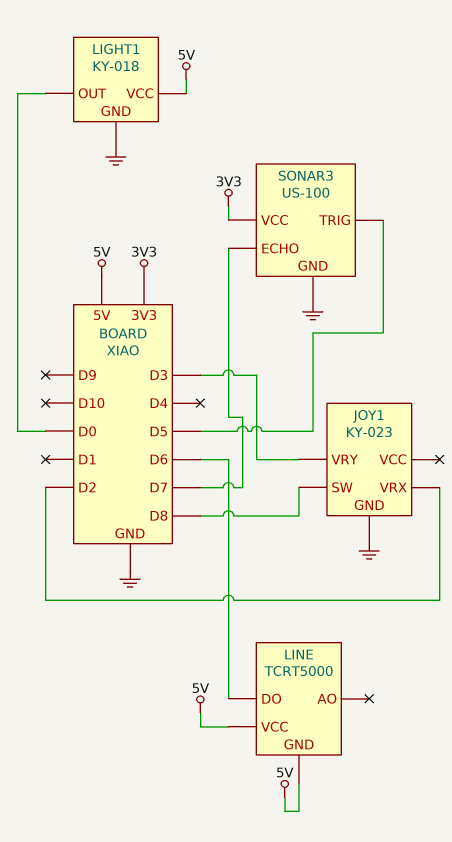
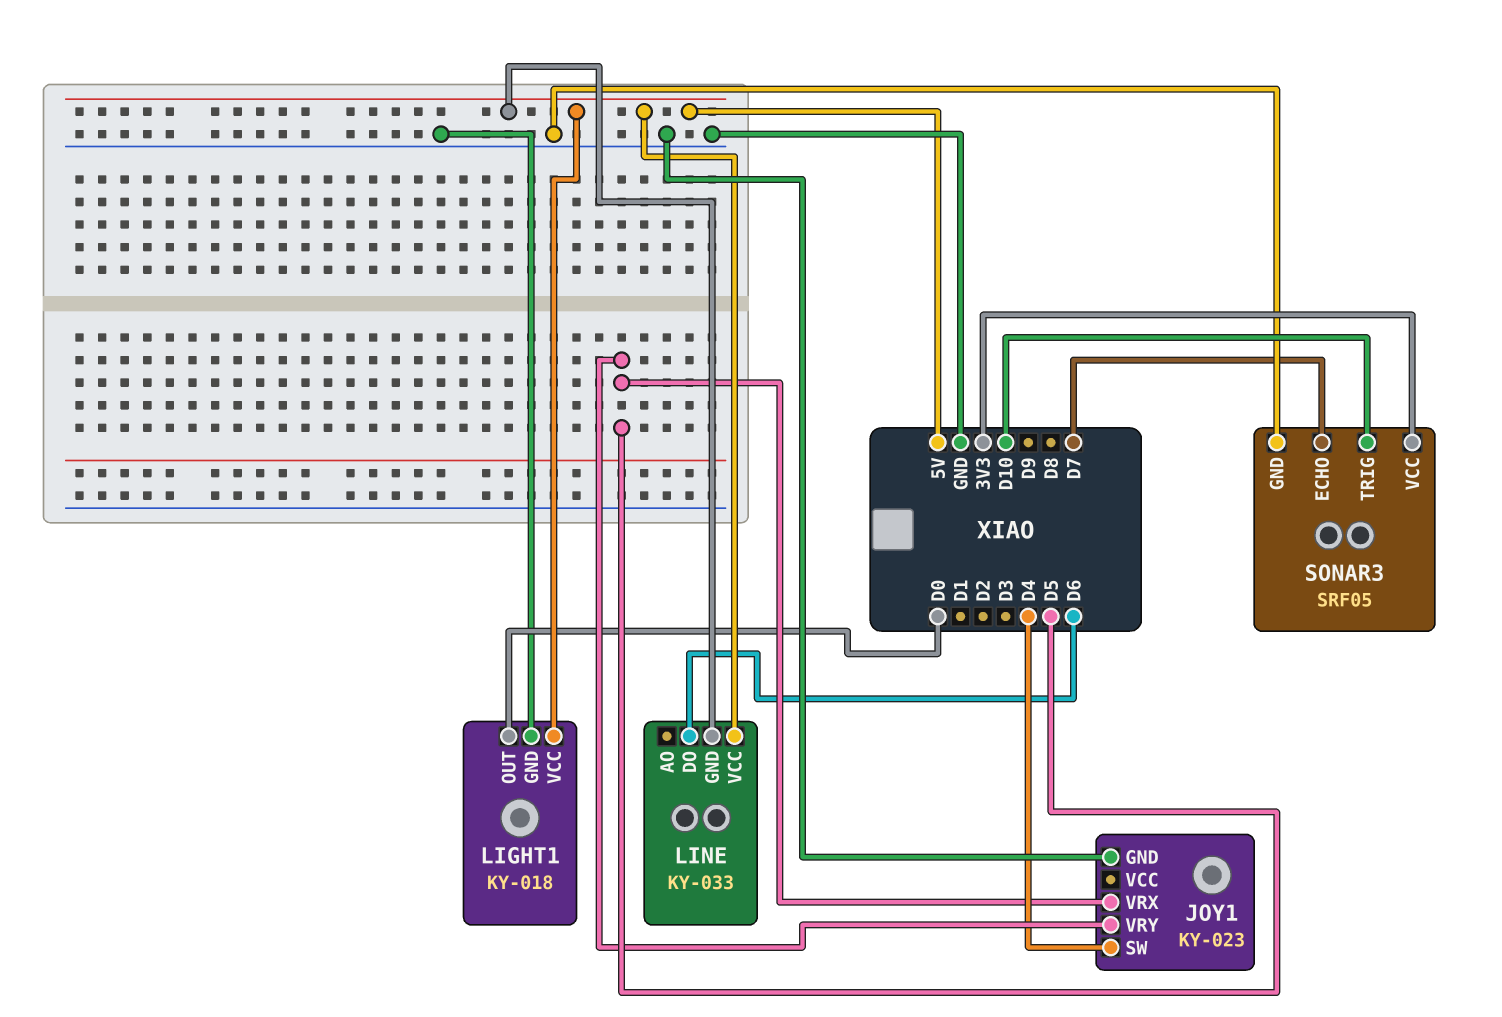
JOY1 pin SW: D8 -> D4
JOY1 pin VRX: D2 -> D5
JOY1 pin VRY: D3 -> D5
LINE: TCRT5000 -> KY-033
SONAR3: US-100 -> SRF05
SONAR3 pin TRIG: D5 -> D10

